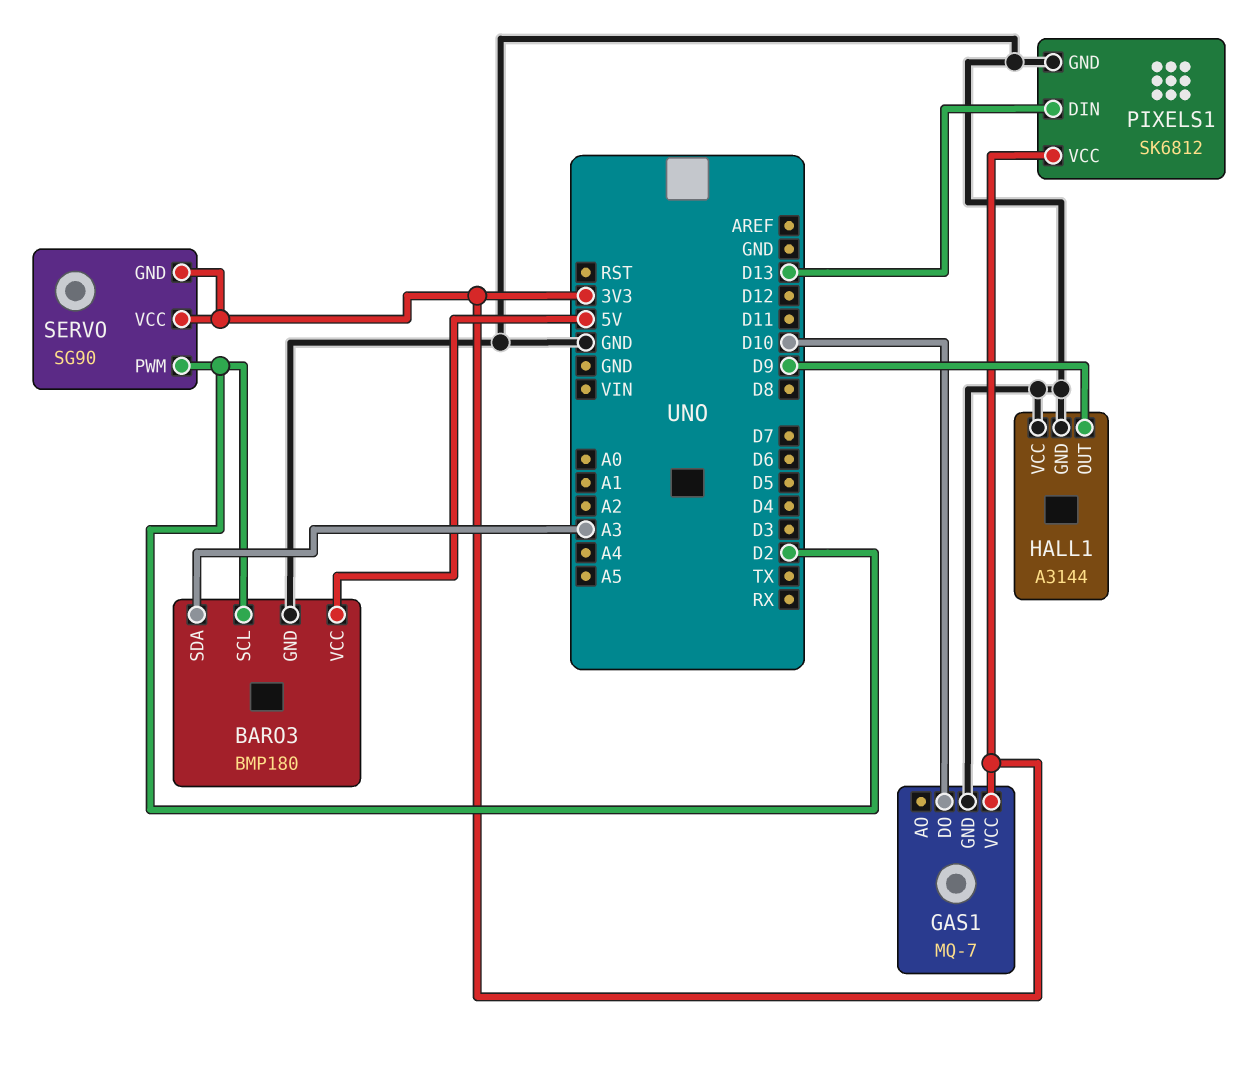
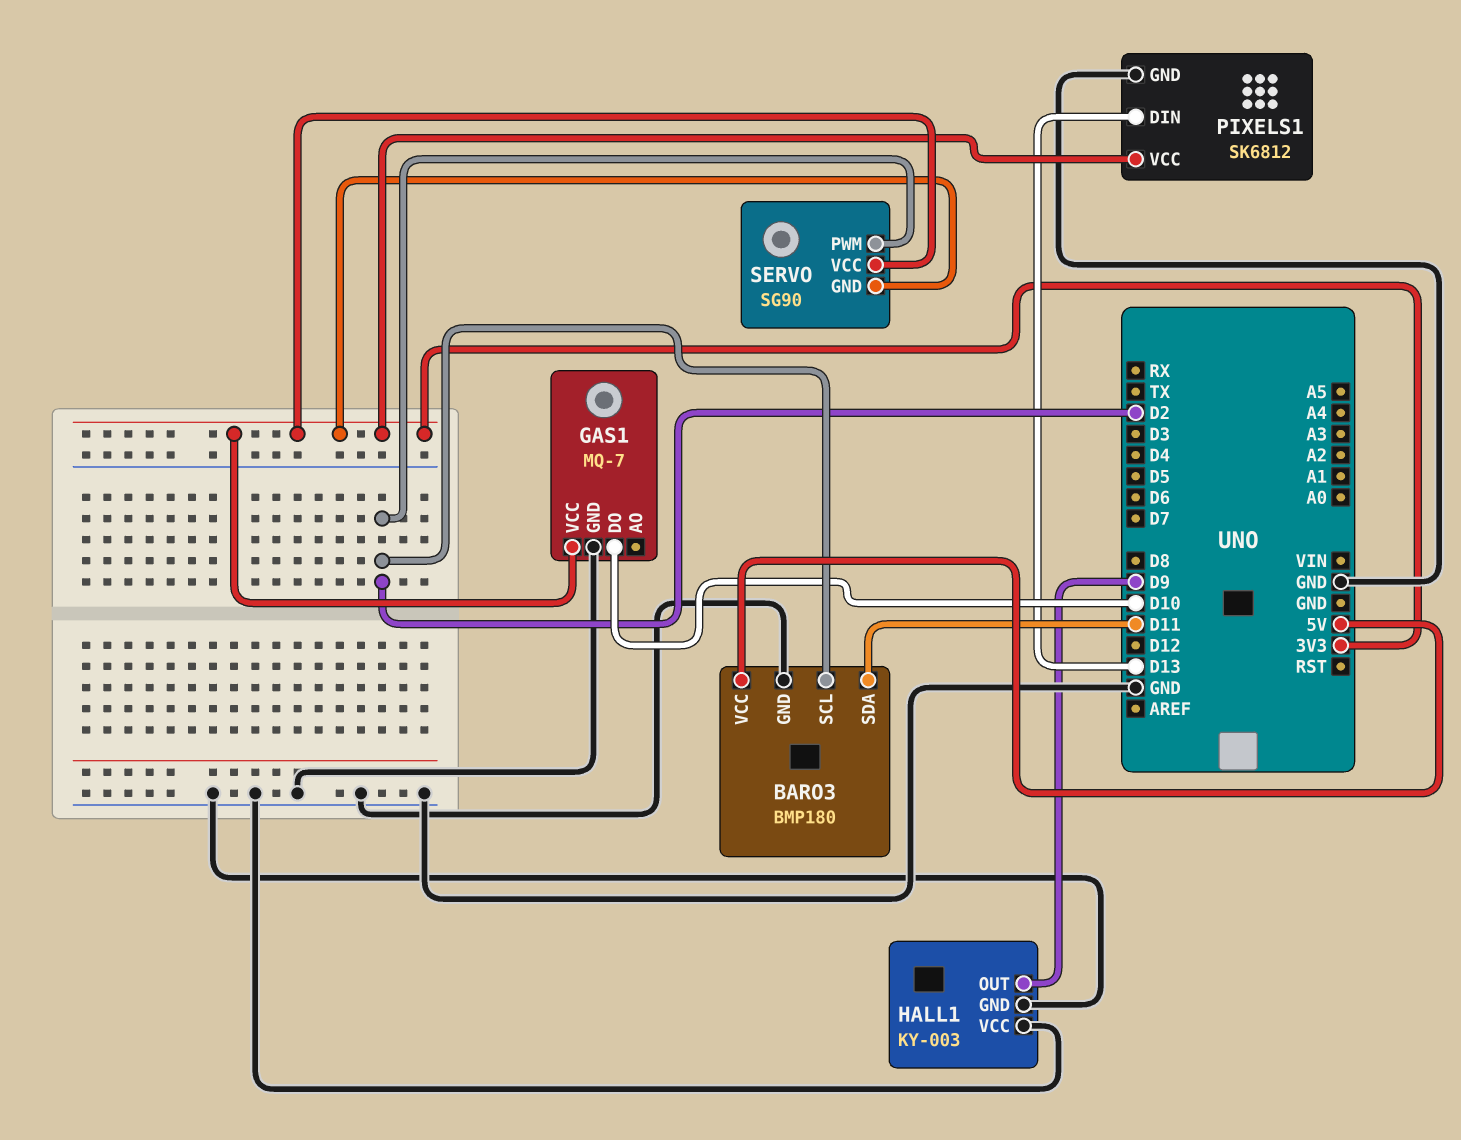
BARO3 pin SDA: A3 -> D11
HALL1: A3144 -> KY-003

